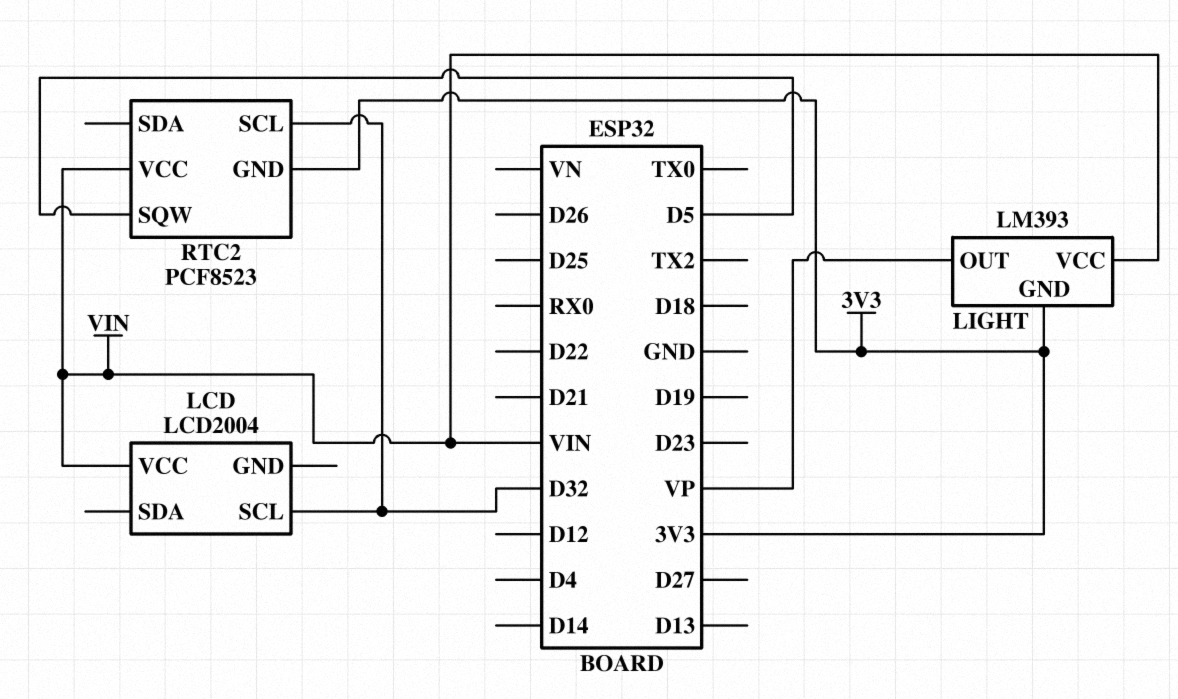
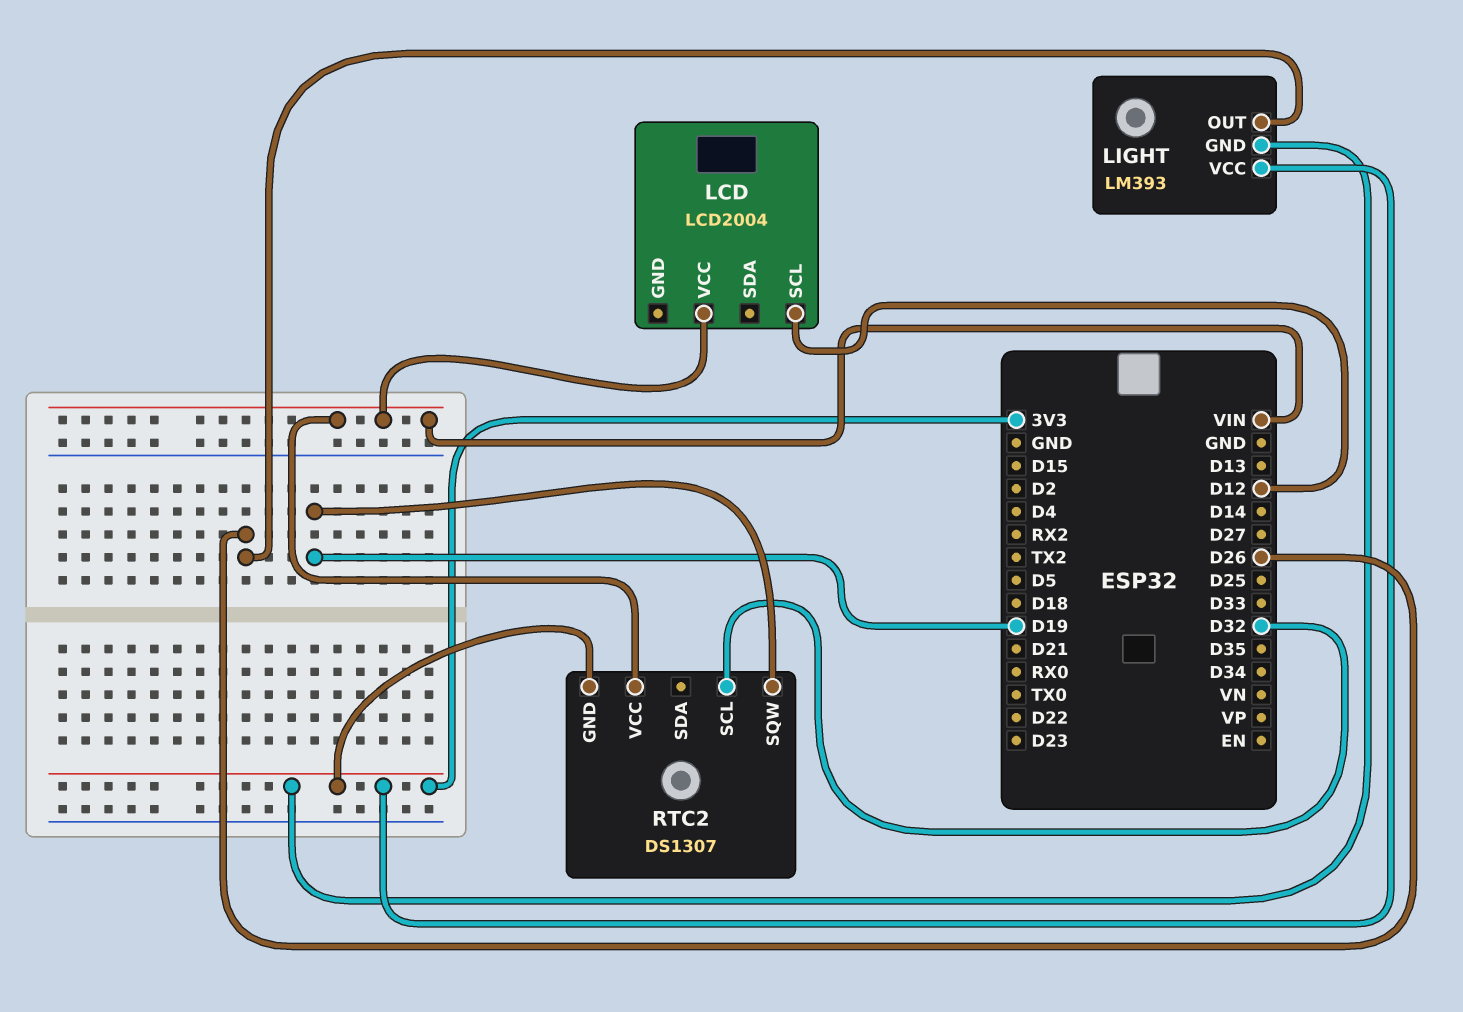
LCD pin SCL: D32 -> D12
LIGHT pin OUT: VP -> D26
LIGHT pin VCC: VIN -> 3V3
RTC2: PCF8523 -> DS1307
RTC2 pin SQW: D5 -> D19

